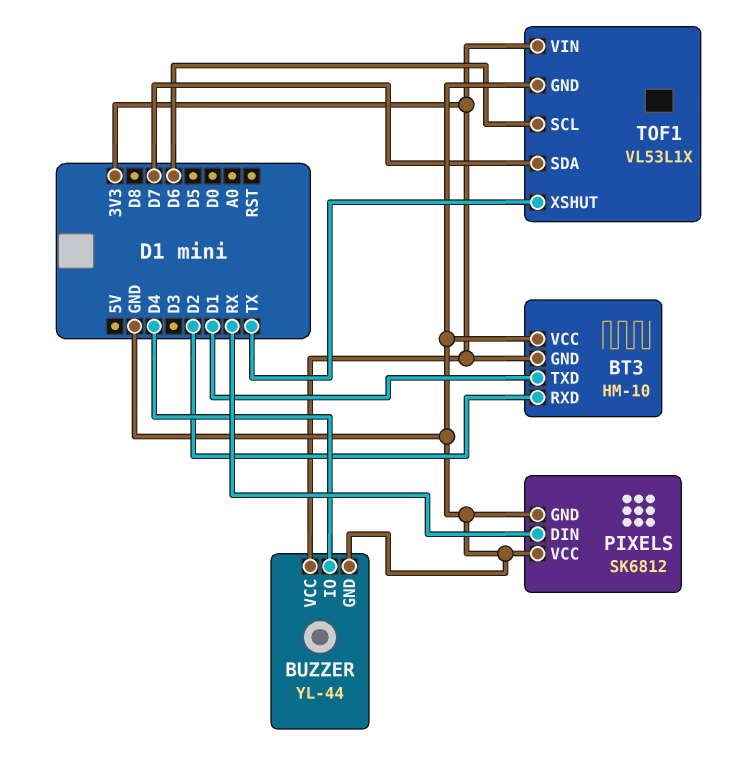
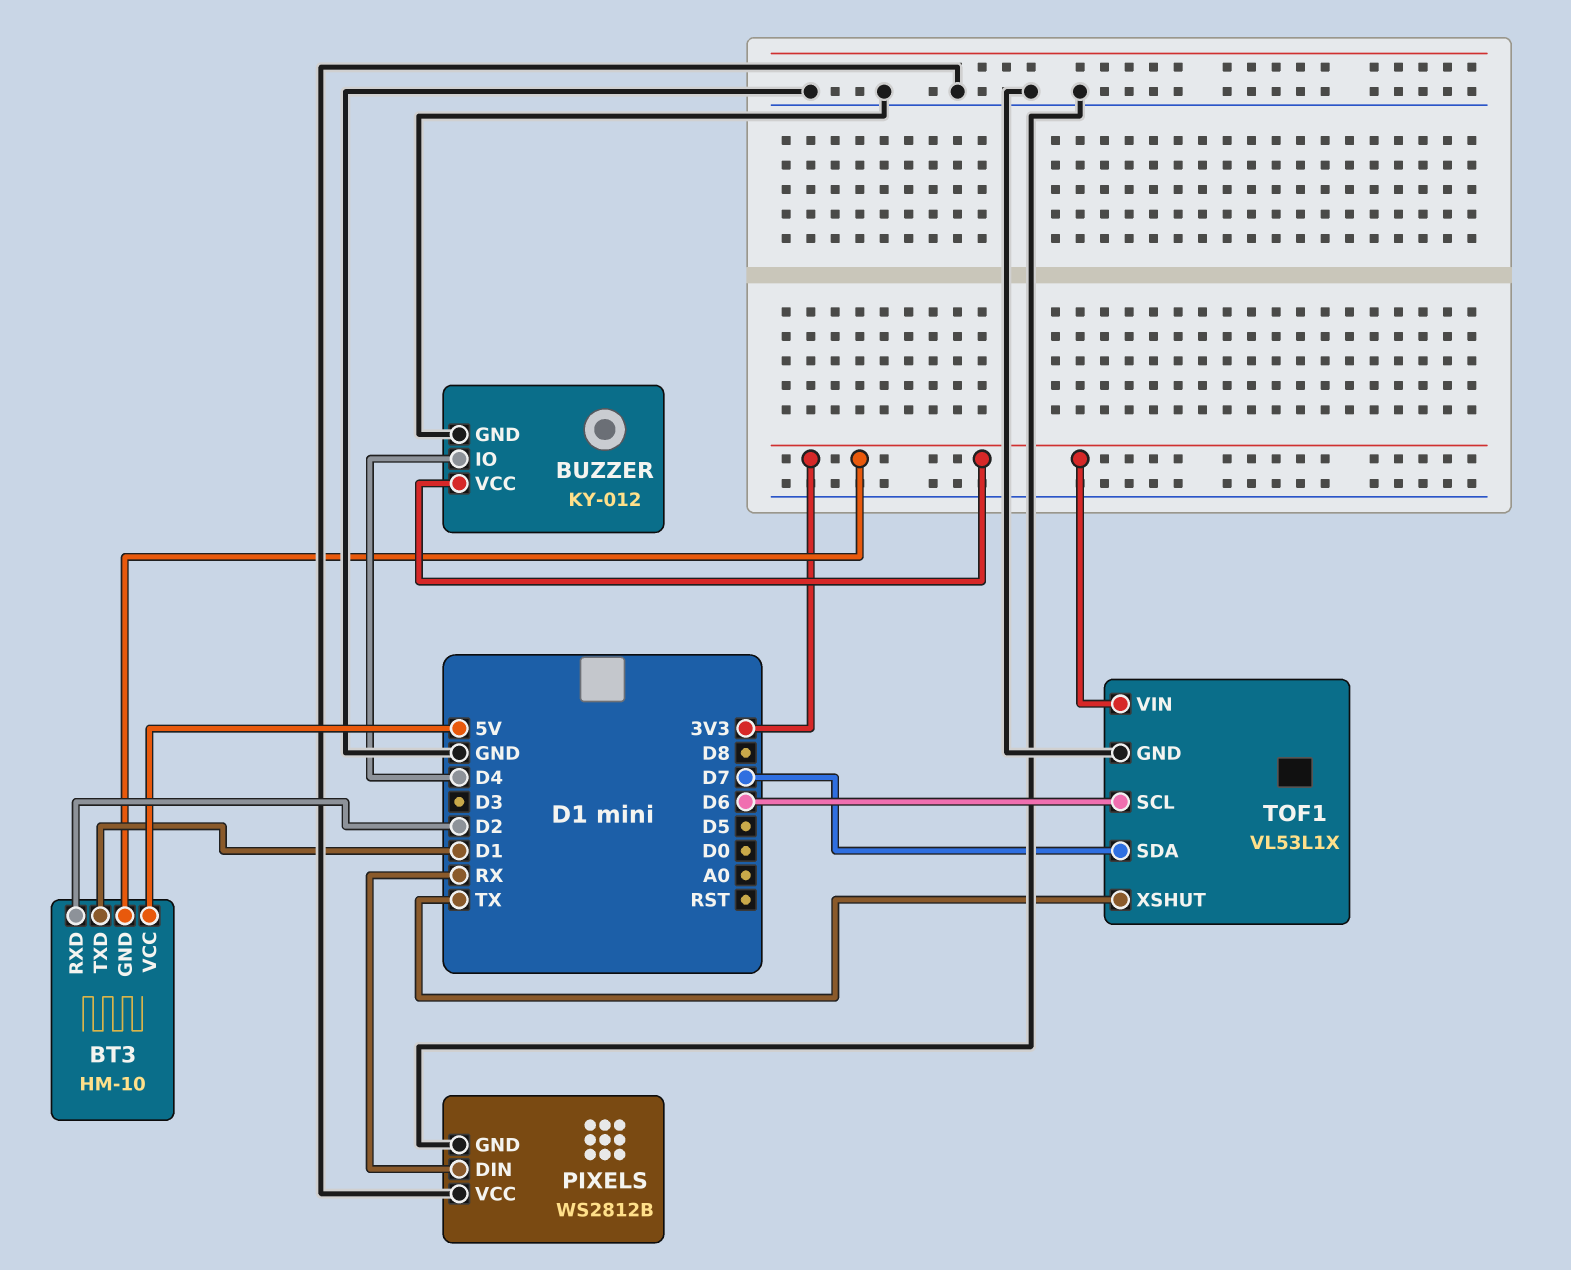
BT3 pin VCC: GND -> 5V
BUZZER: YL-44 -> KY-012
PIXELS: SK6812 -> WS2812B

